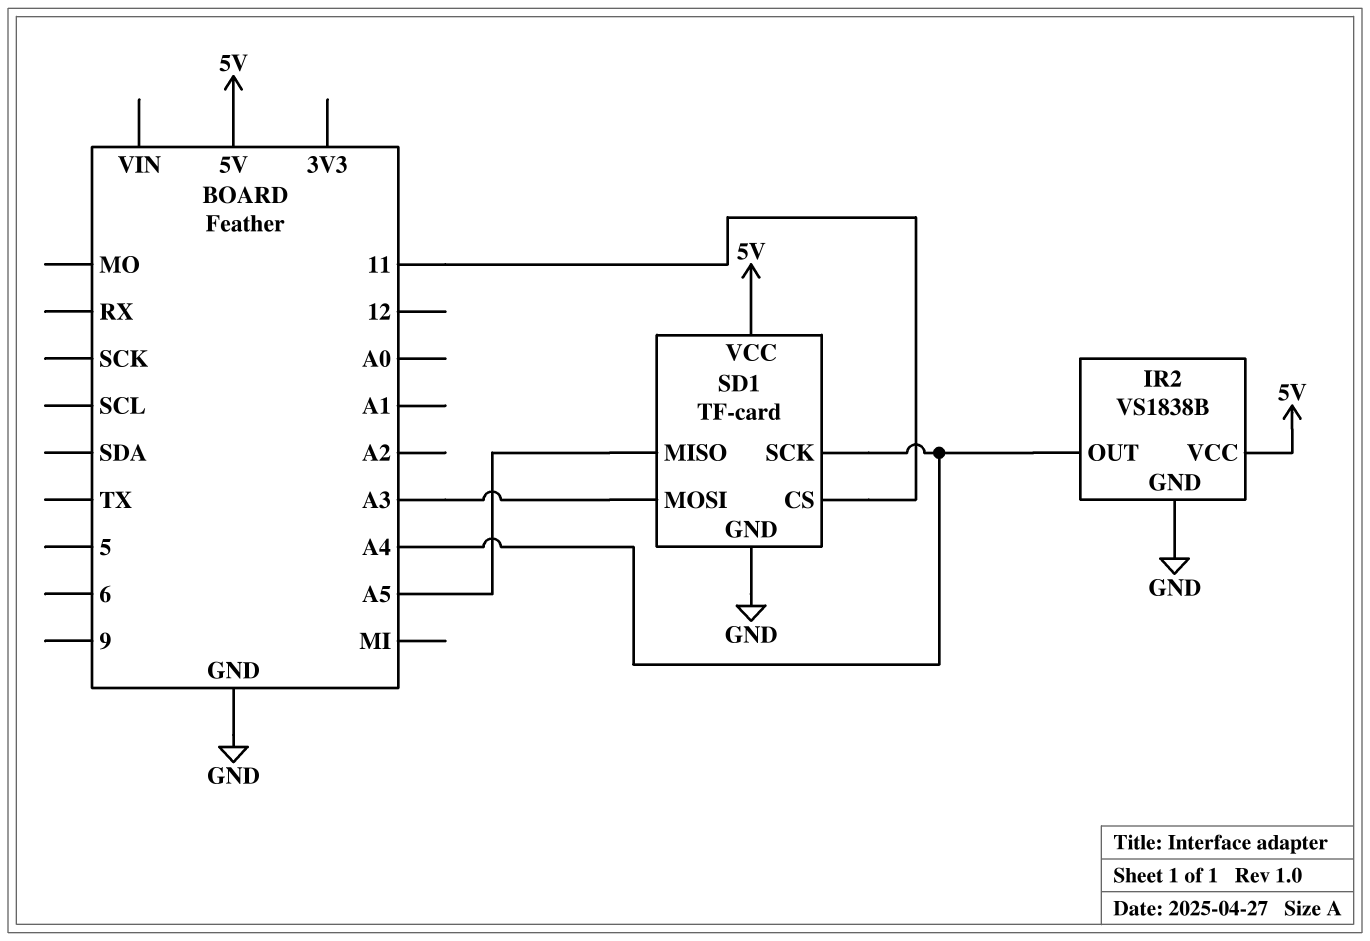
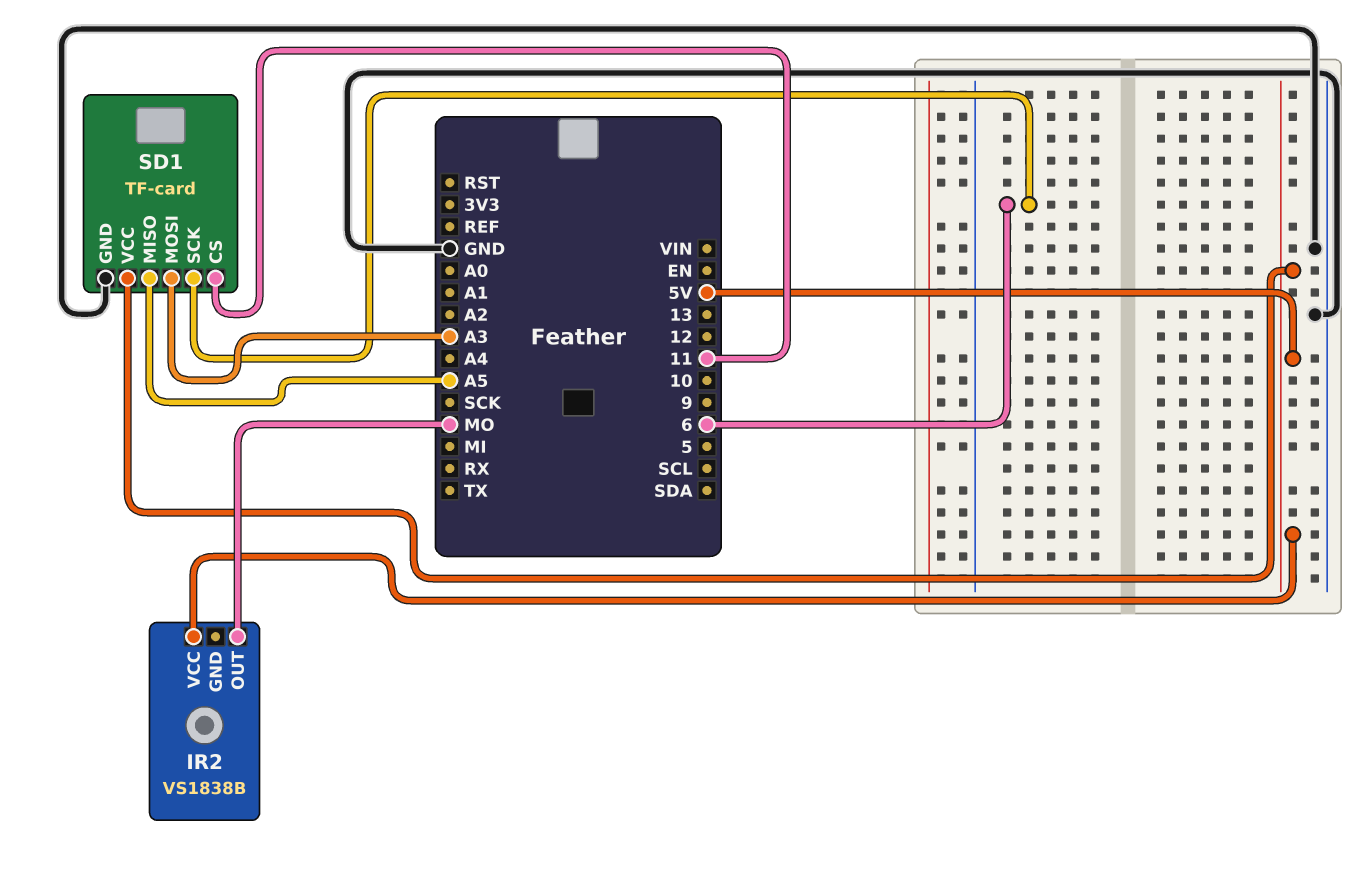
IR2 pin GND: GND -> none
IR2 pin OUT: A4 -> MO
SD1 pin SCK: A4 -> 6

